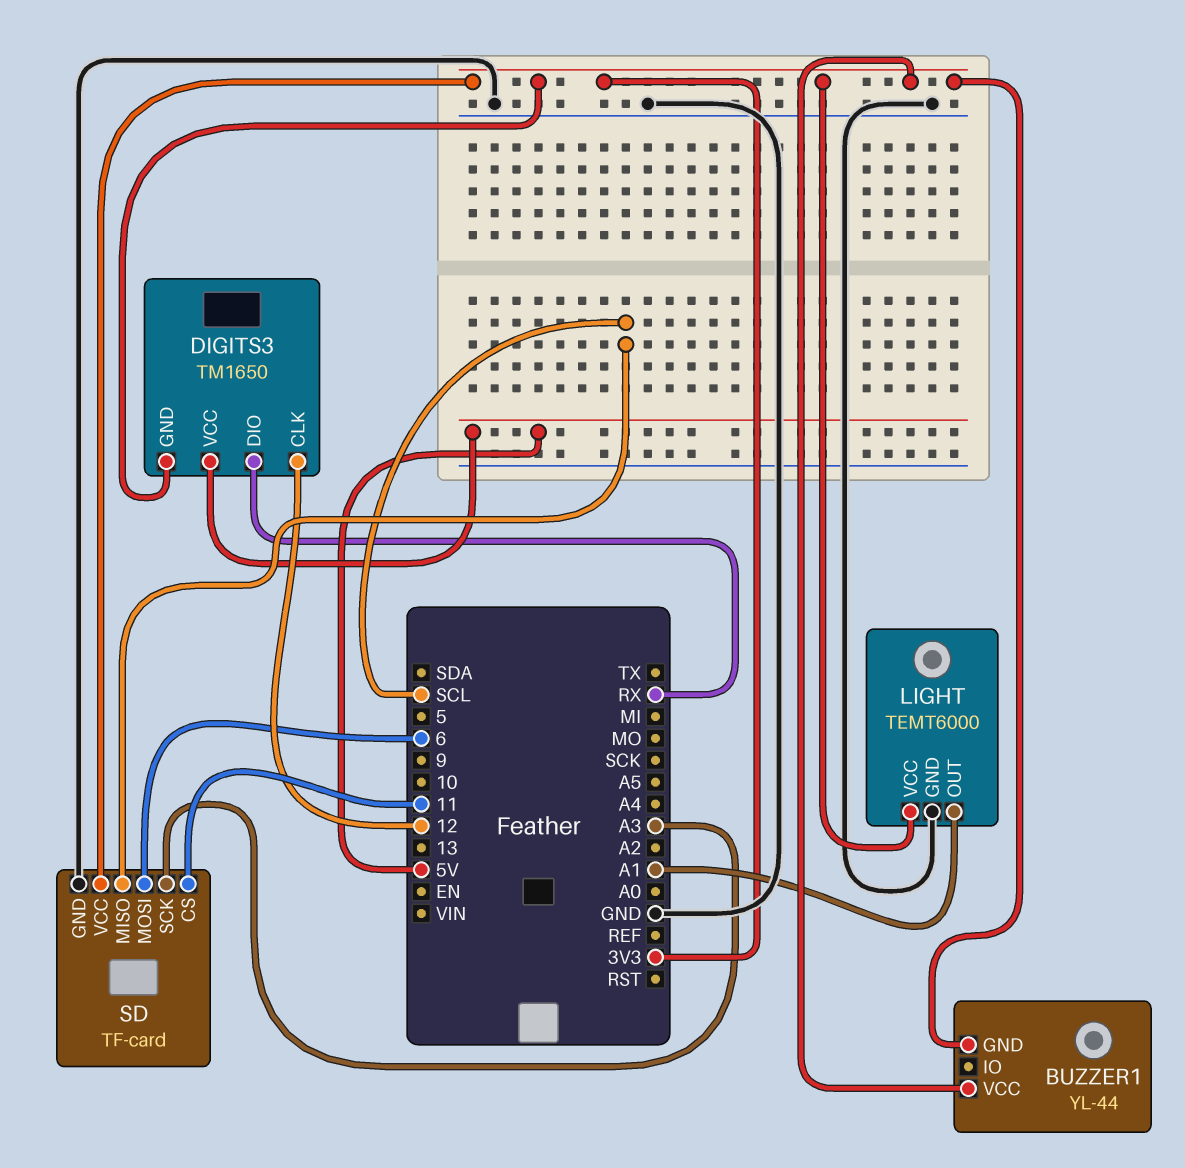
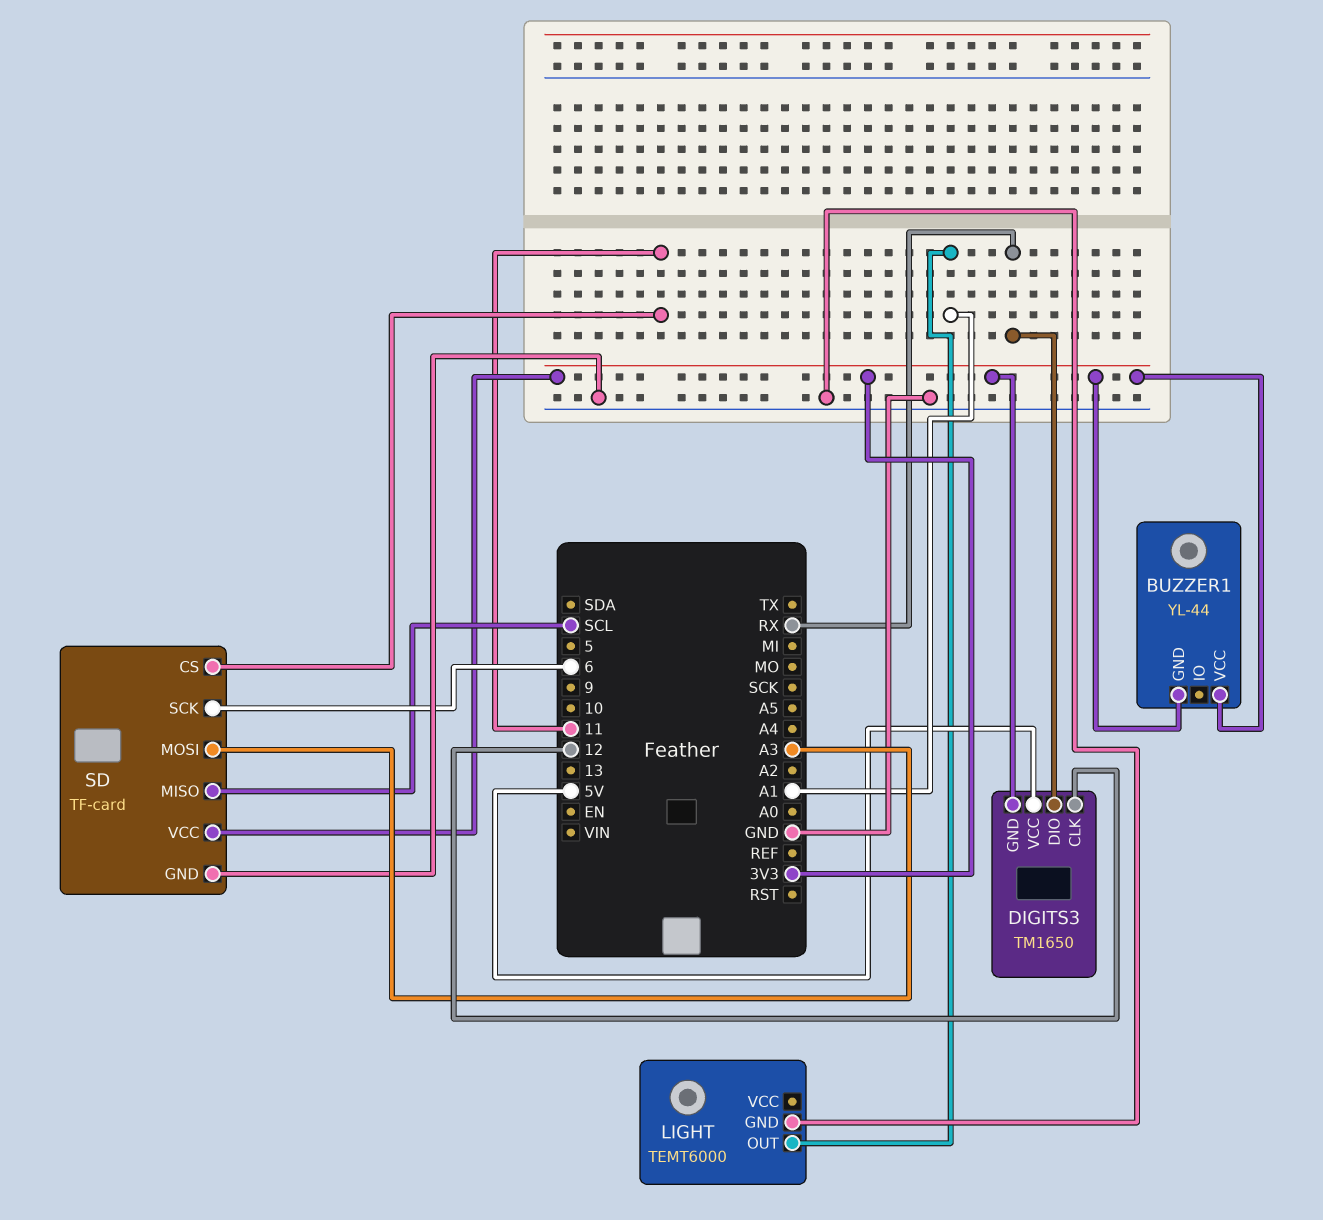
LIGHT pin VCC: 3V3 -> none
SD pin MOSI: 6 -> A3
SD pin SCK: A3 -> 6

